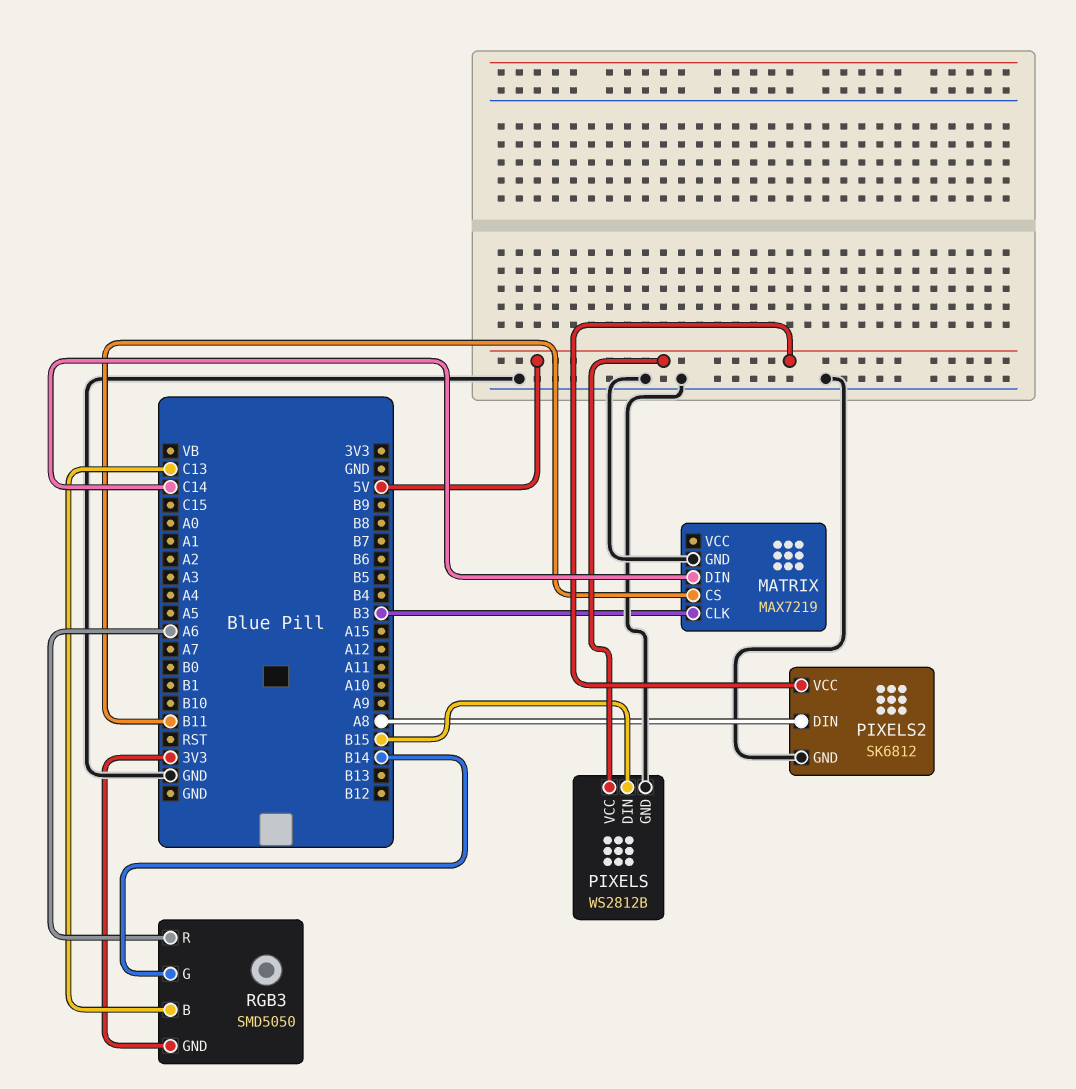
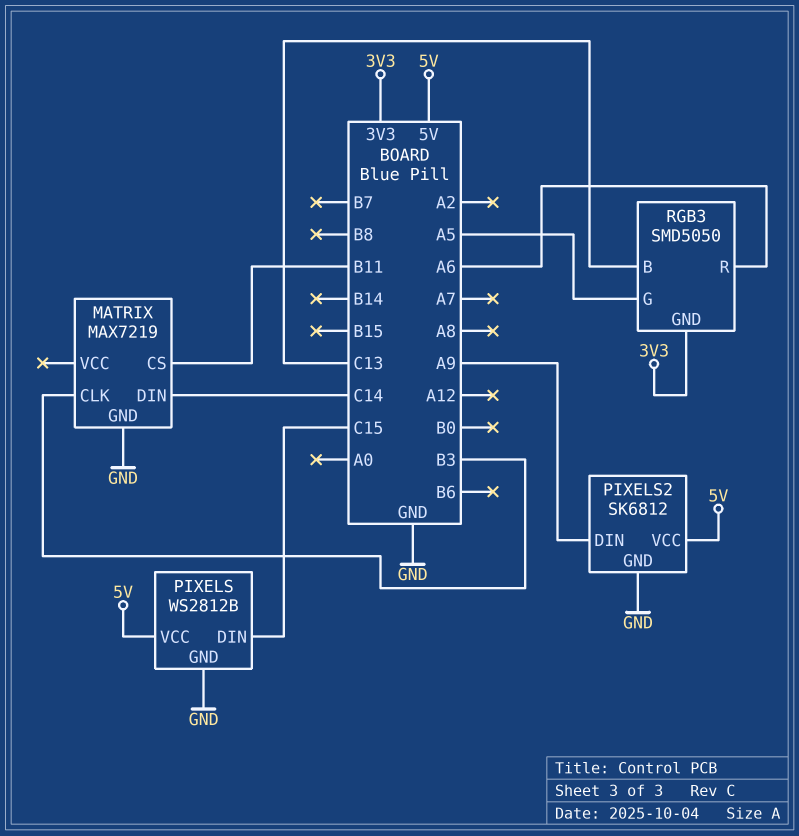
PIXELS pin DIN: B15 -> C15
PIXELS2 pin DIN: A8 -> A9
RGB3 pin G: B14 -> A5

